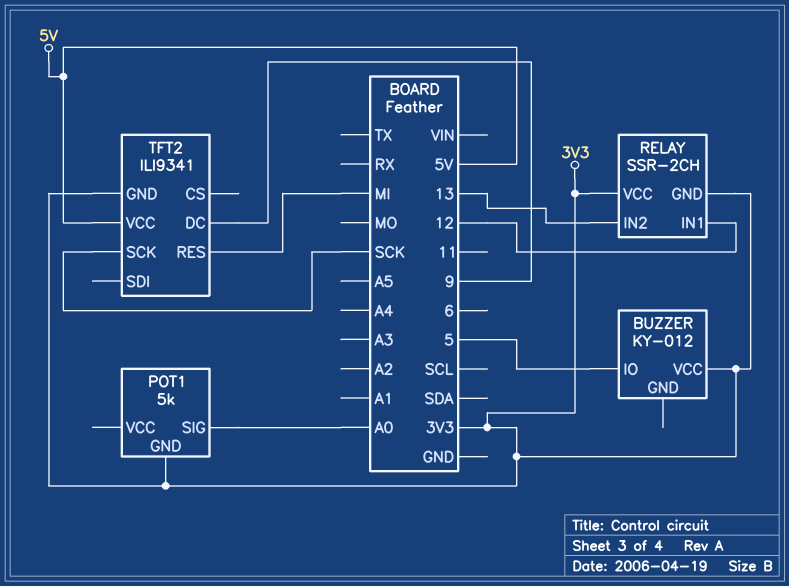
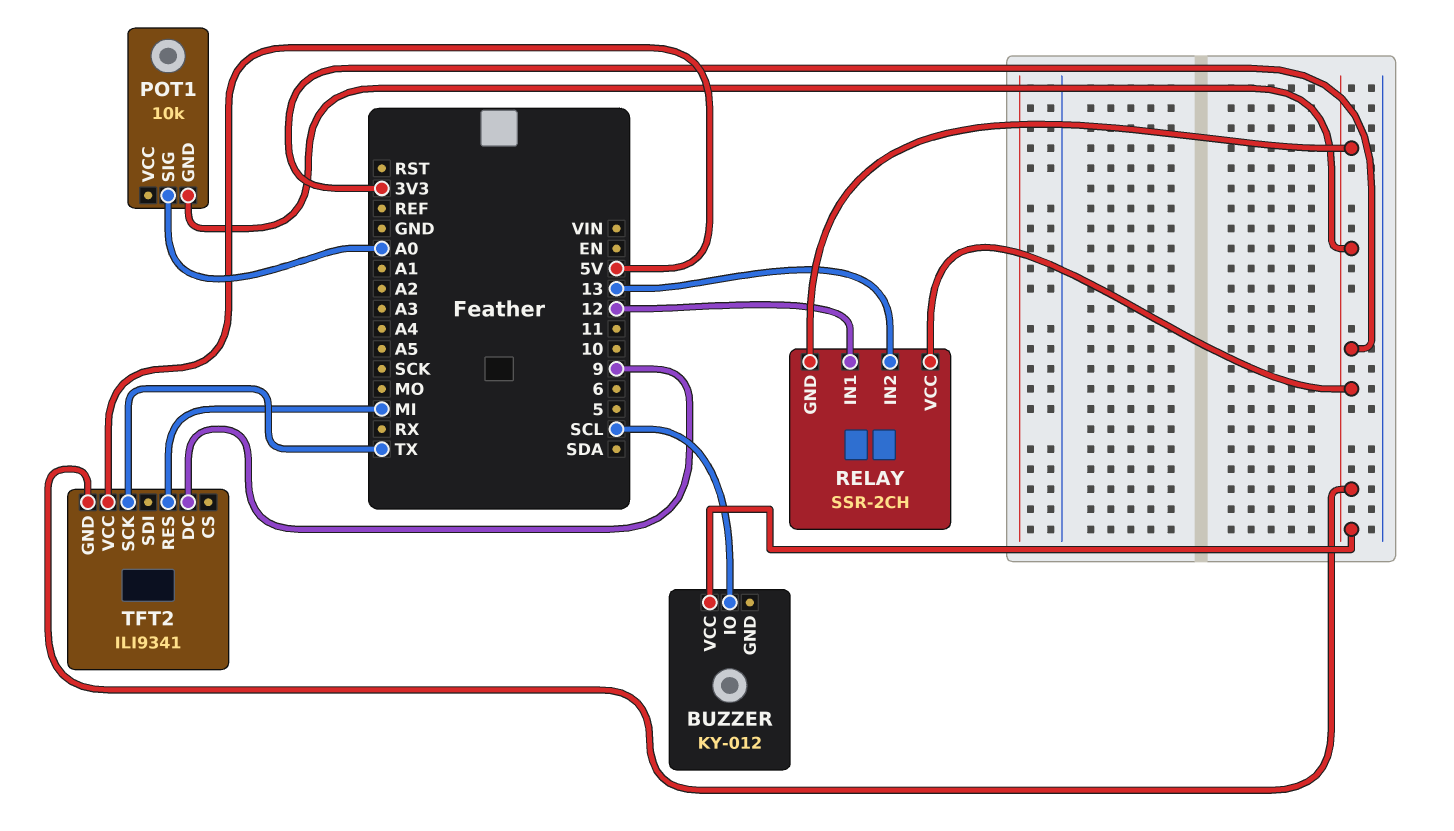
BUZZER pin IO: 5 -> SCL
POT1: 5k -> 10k
TFT2 pin SCK: SCK -> TX

